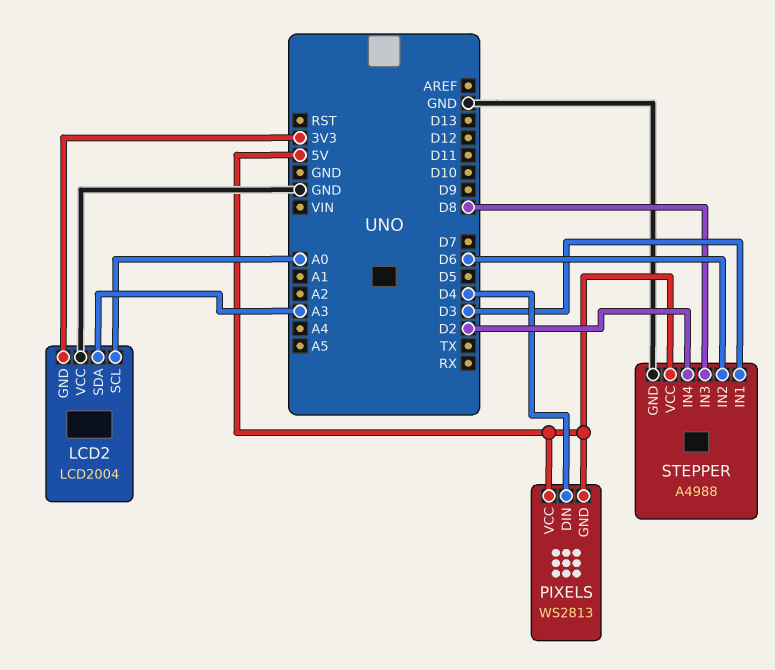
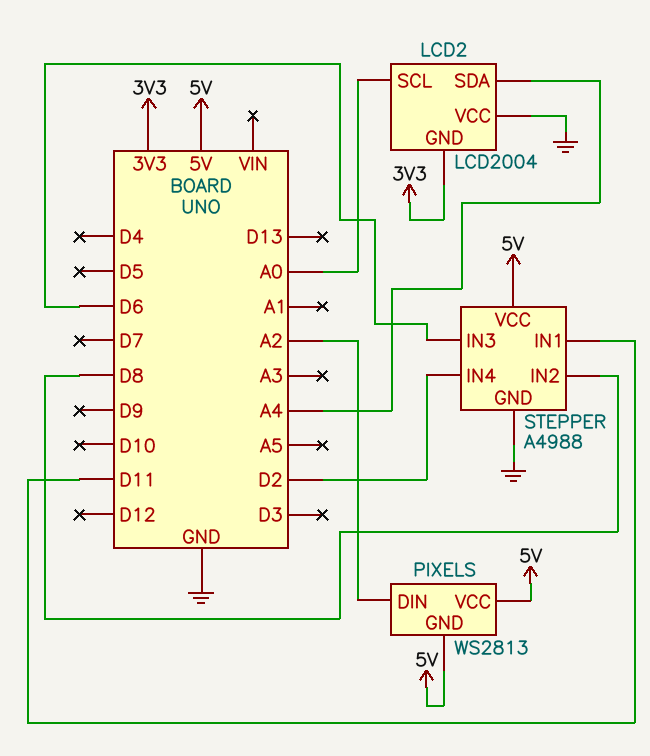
LCD2 pin SDA: A3 -> A4
PIXELS pin DIN: D4 -> A2
STEPPER pin IN1: D3 -> D11
STEPPER pin IN2: D6 -> D8
STEPPER pin IN3: D8 -> D6

